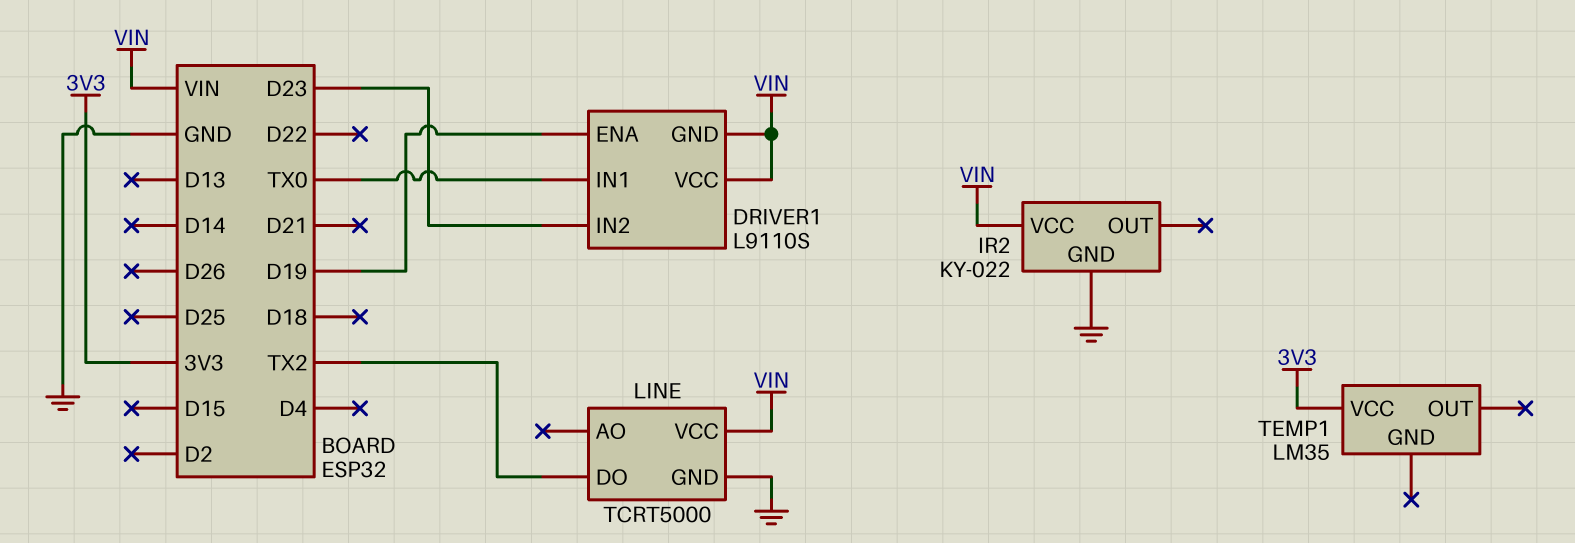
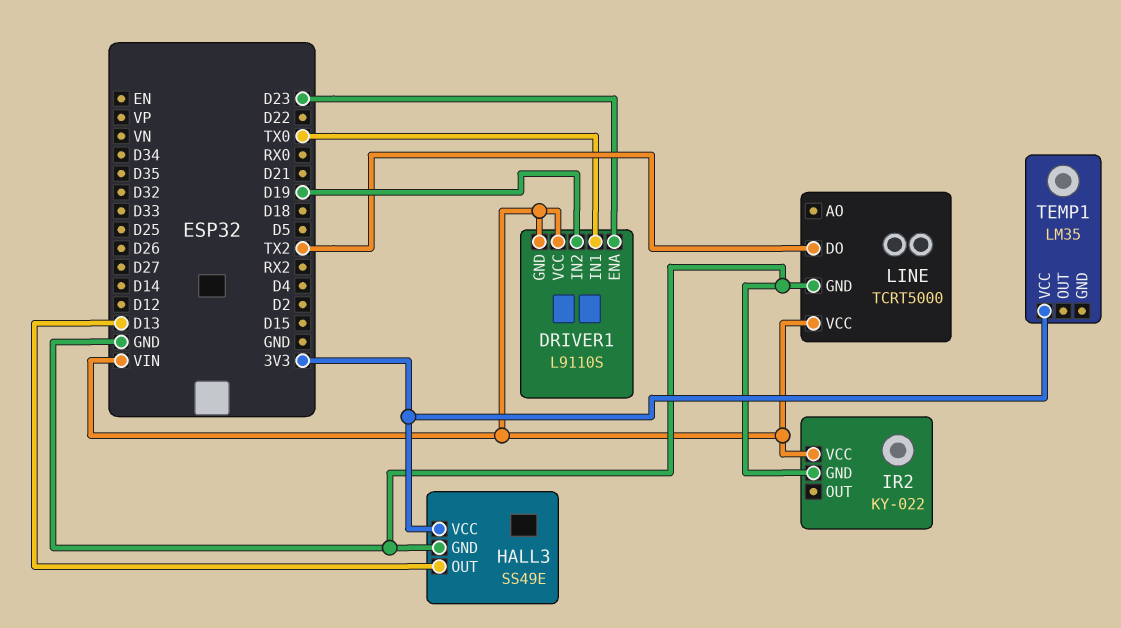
DRIVER1 pin ENA: D19 -> D23
DRIVER1 pin IN2: D23 -> D19
HALL3: none -> SS49E
HALL3 pin GND: none -> GND
HALL3 pin OUT: none -> D13
HALL3 pin VCC: none -> 3V3

